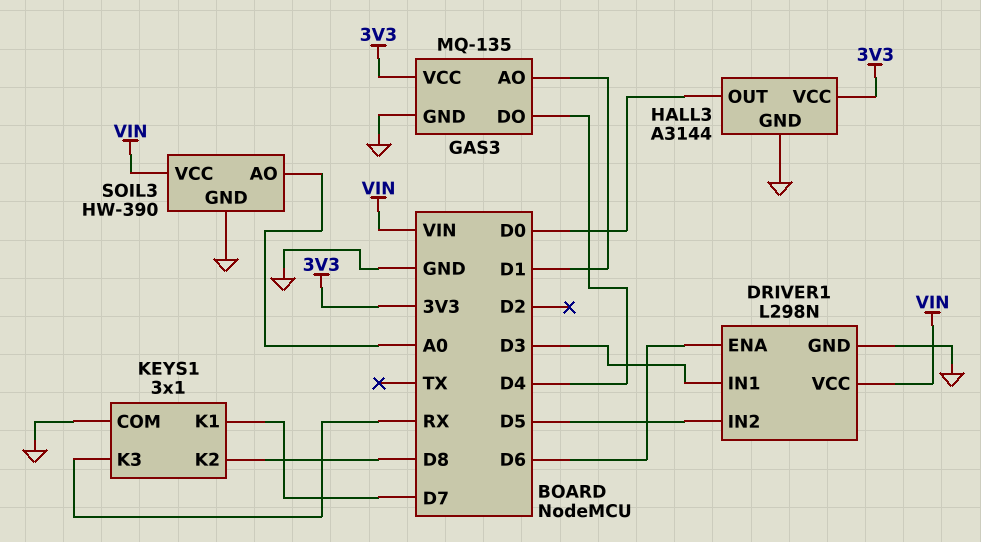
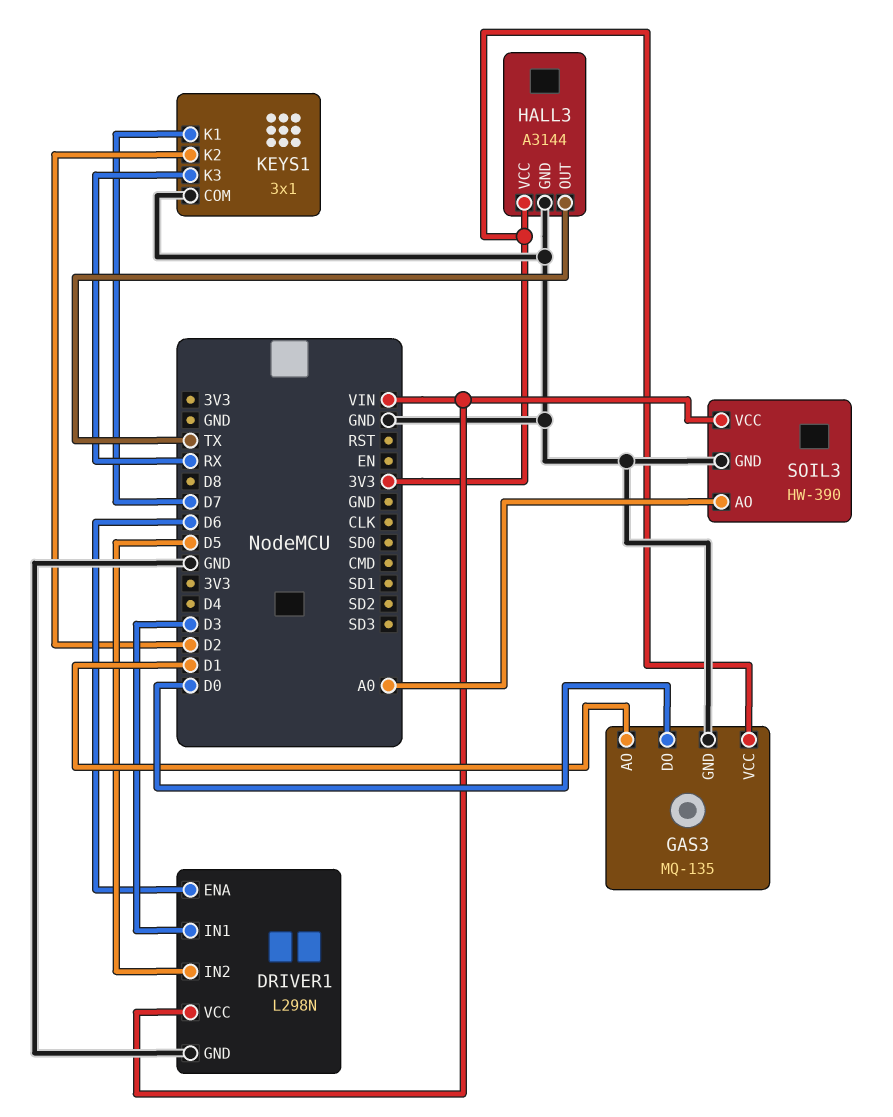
GAS3 pin DO: D4 -> D0
HALL3 pin OUT: D0 -> TX
KEYS1 pin K2: D8 -> D2

